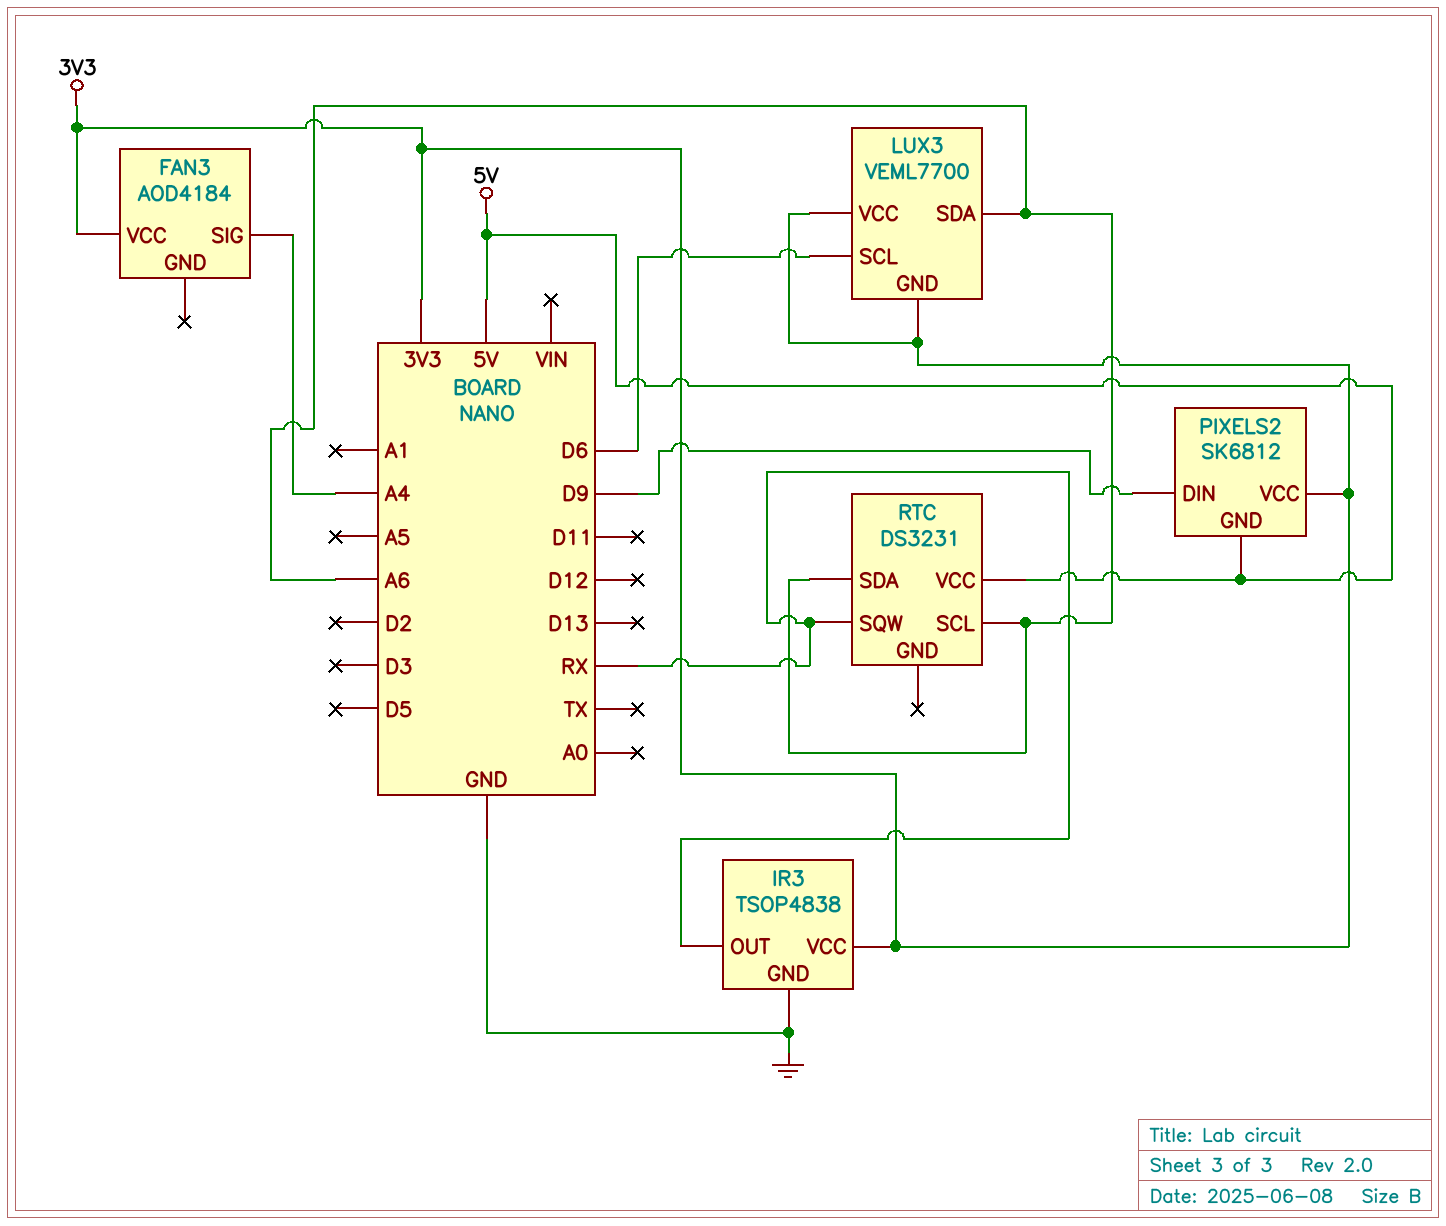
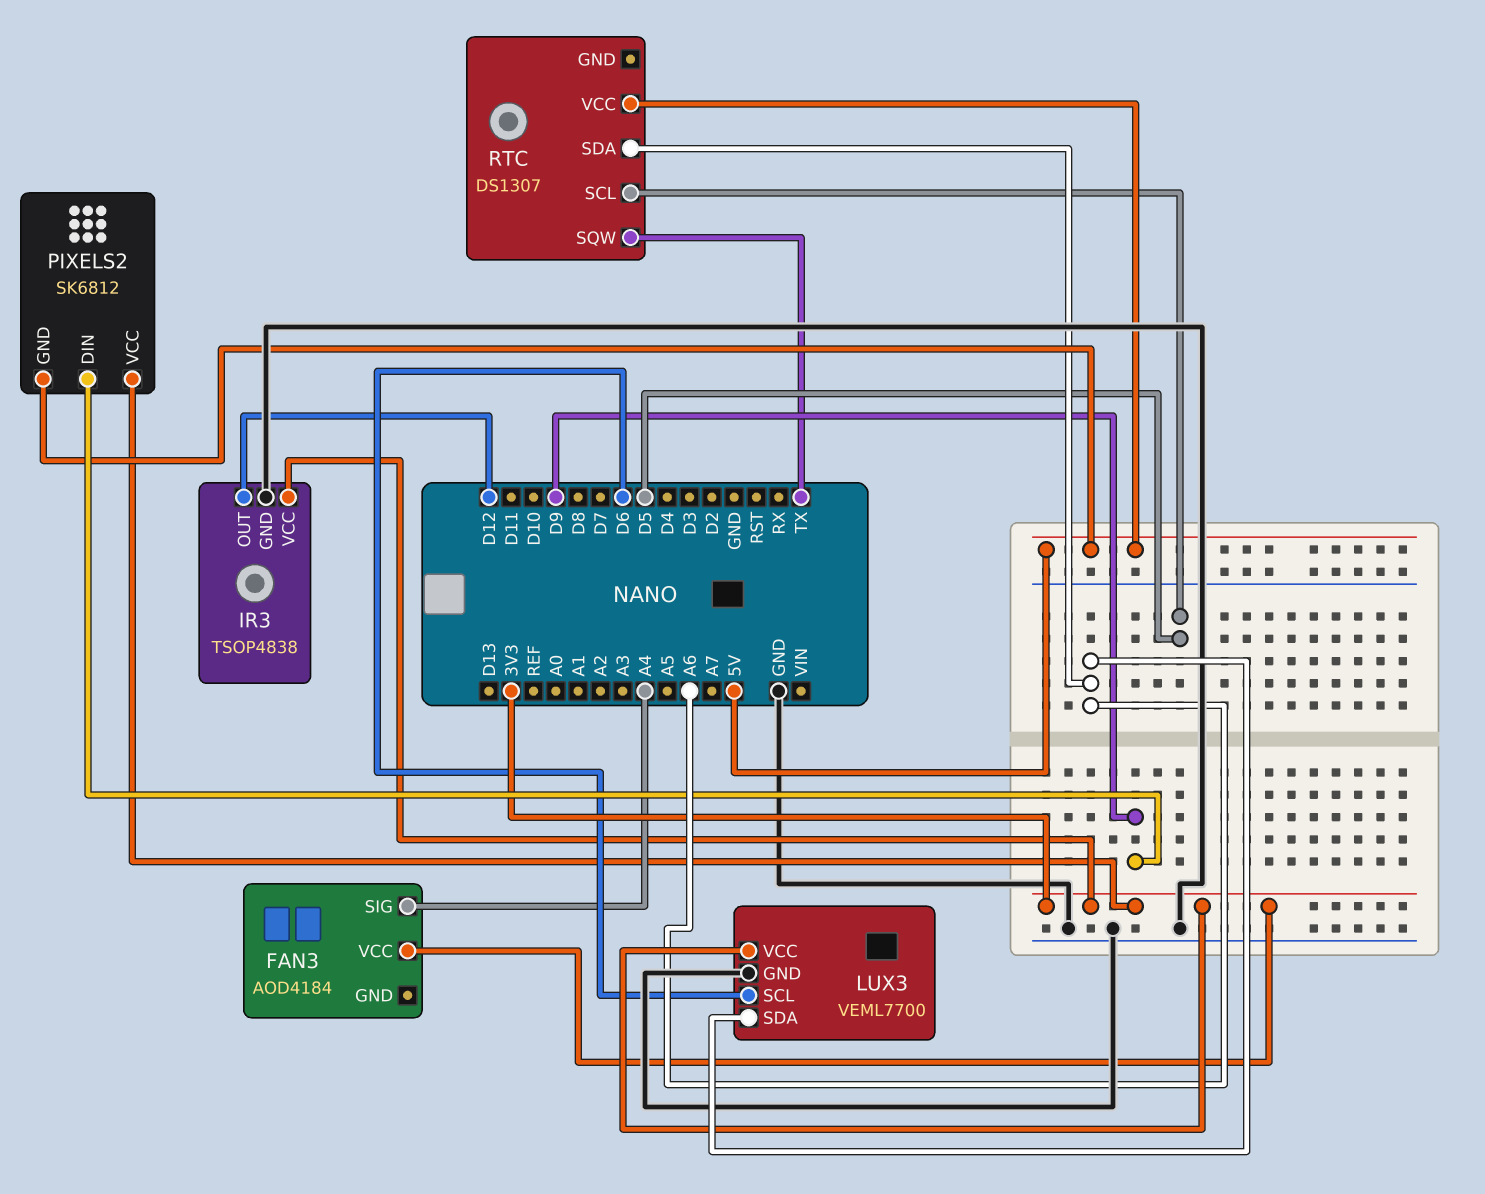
IR3 pin OUT: RX -> D12
LUX3 pin GND: 3V3 -> GND
RTC: DS3231 -> DS1307
RTC pin SCL: A6 -> D5
RTC pin SQW: RX -> TX

